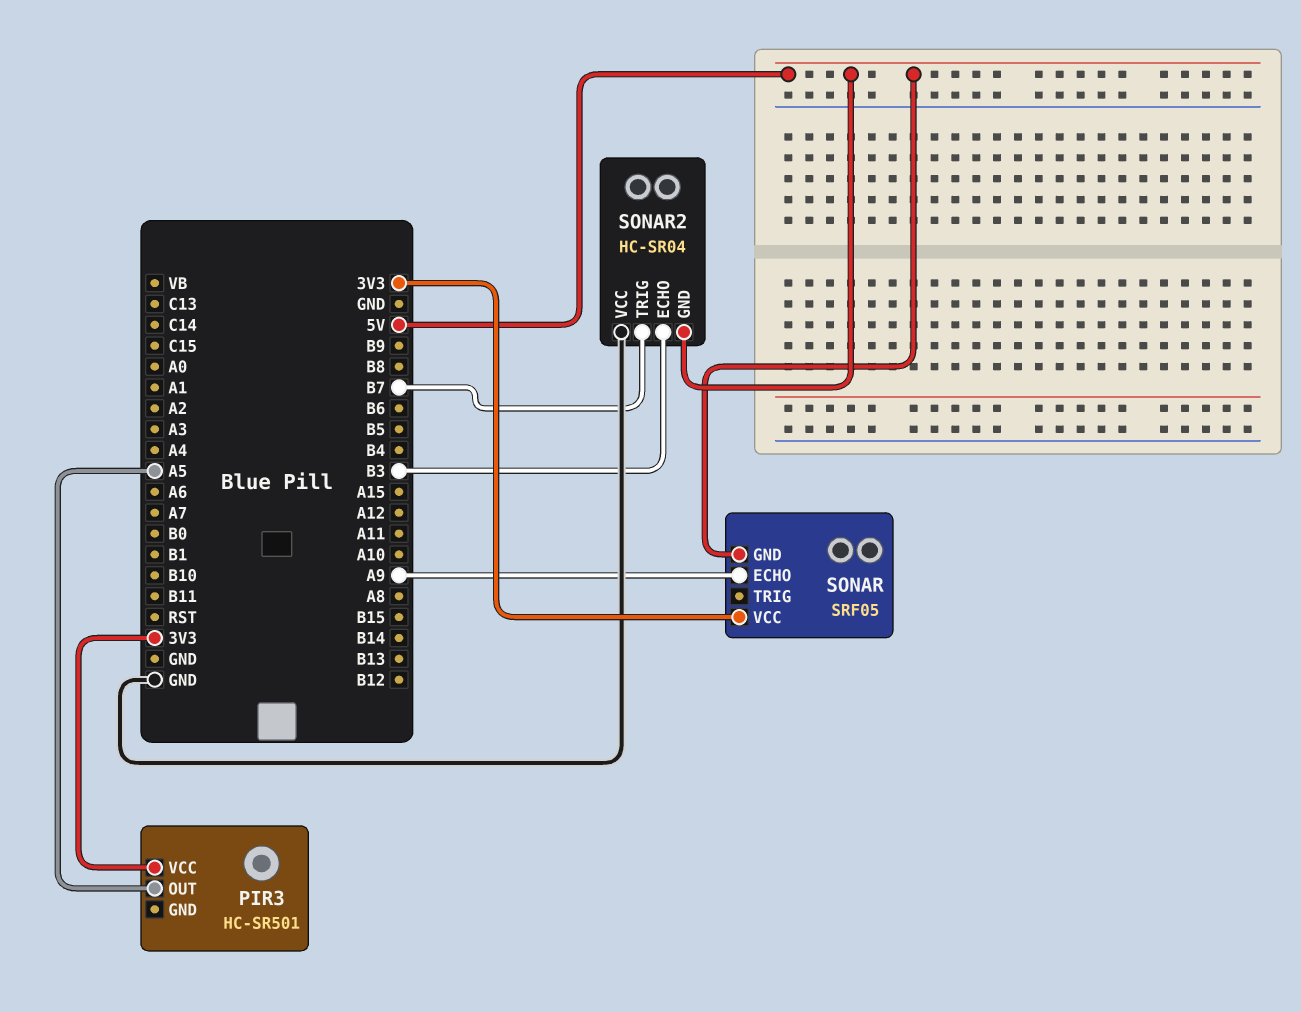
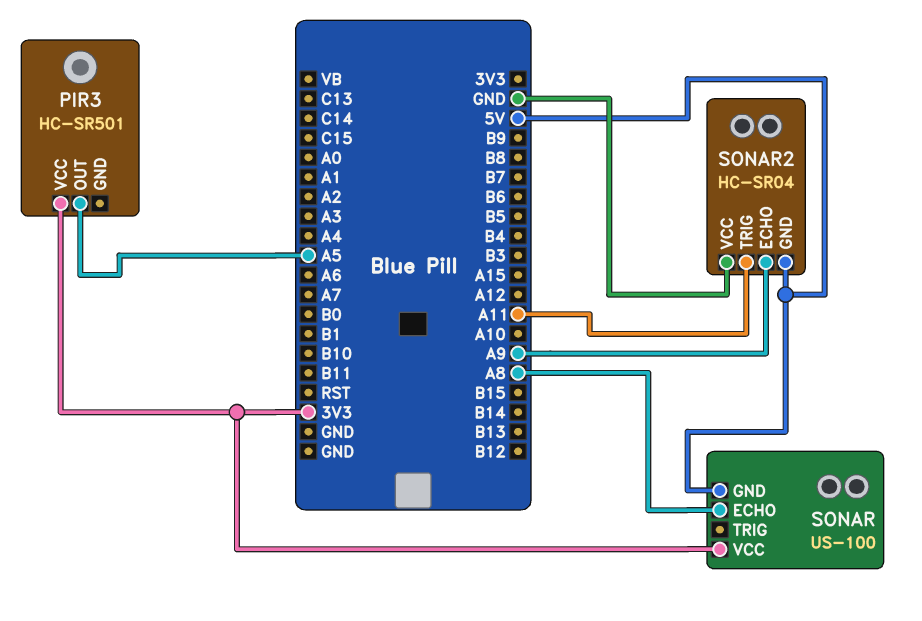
SONAR: SRF05 -> US-100
SONAR pin ECHO: A9 -> A8
SONAR2 pin ECHO: B3 -> A9
SONAR2 pin TRIG: B7 -> A11

